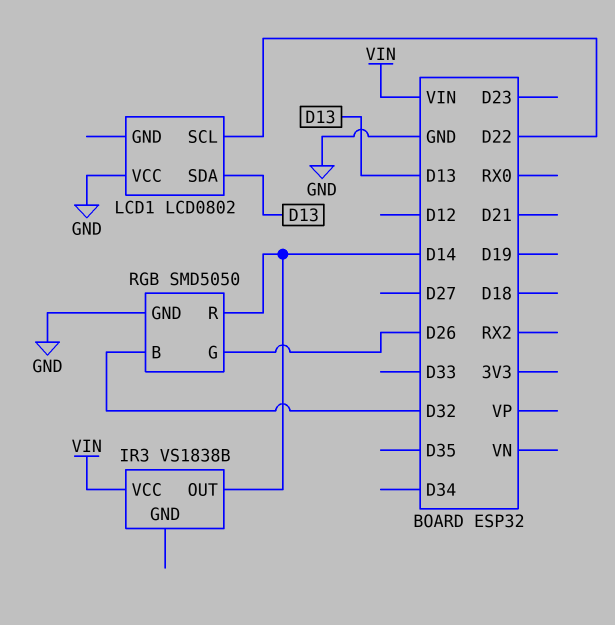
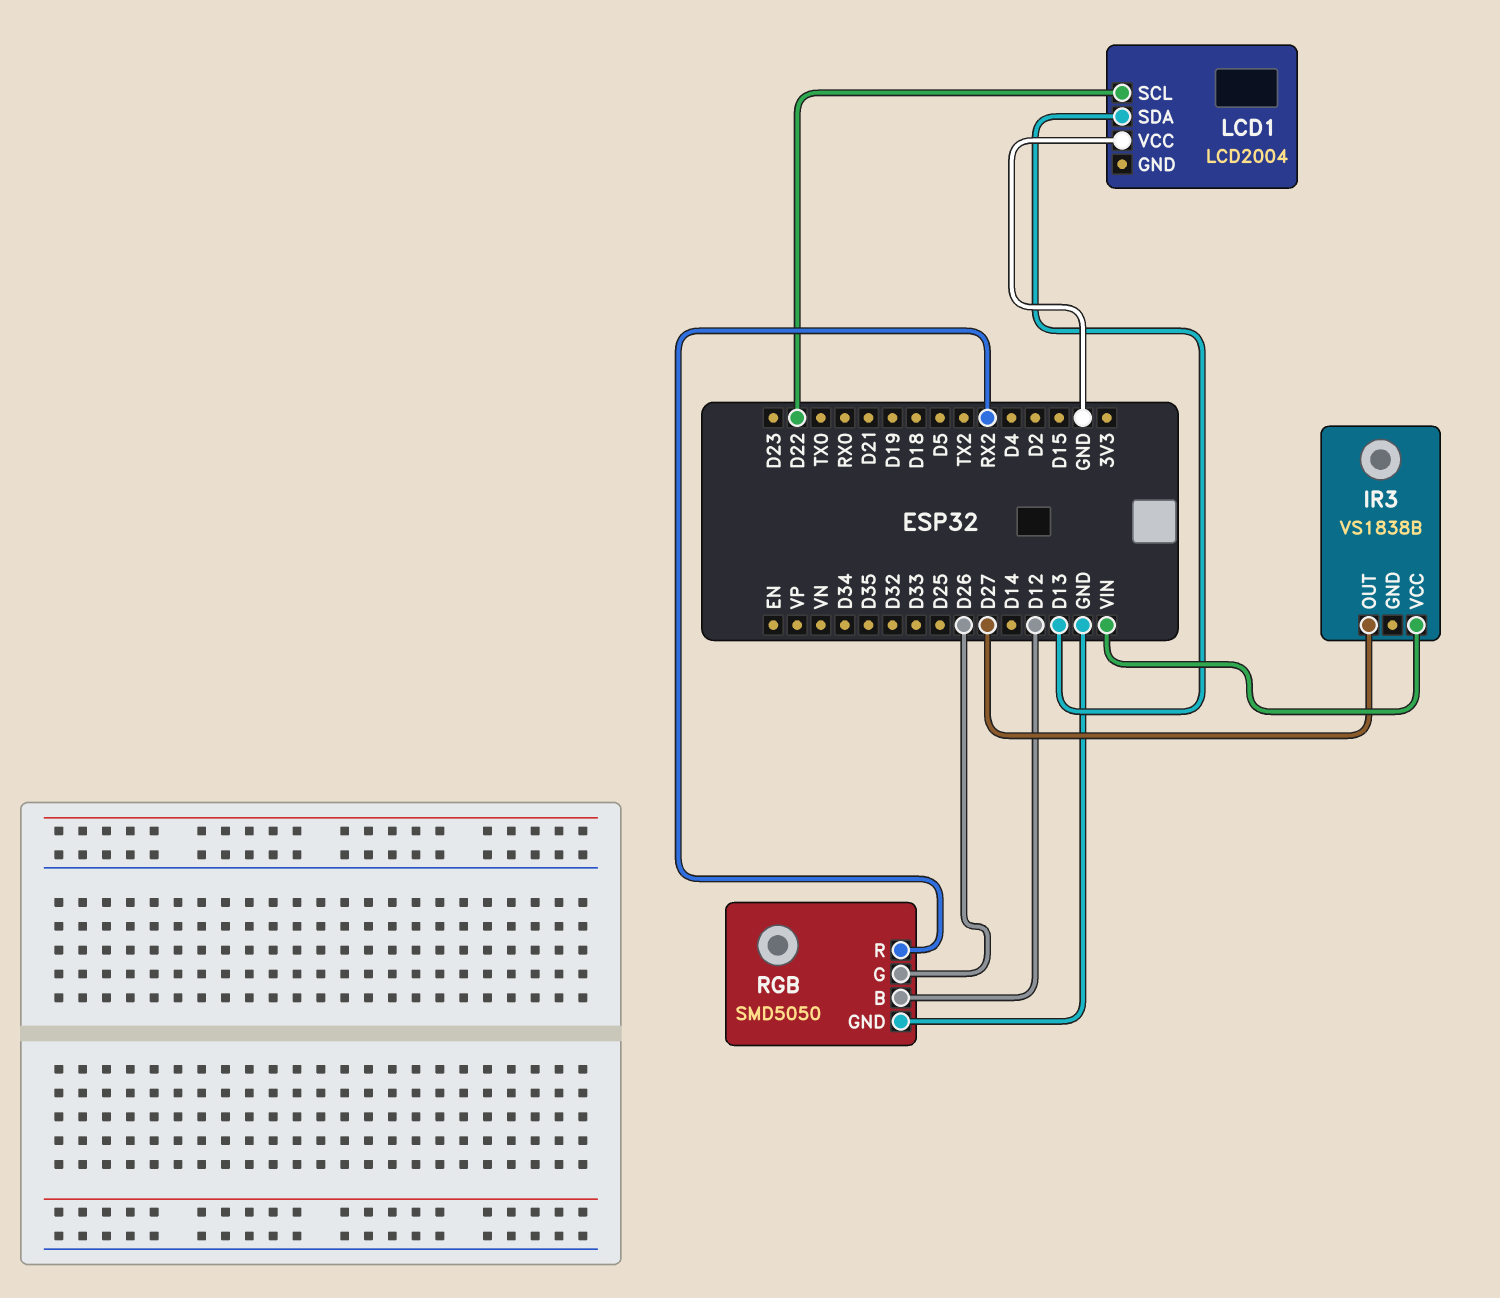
IR3 pin OUT: D14 -> D27
LCD1: LCD0802 -> LCD2004
RGB pin B: D32 -> D12
RGB pin R: D14 -> RX2

